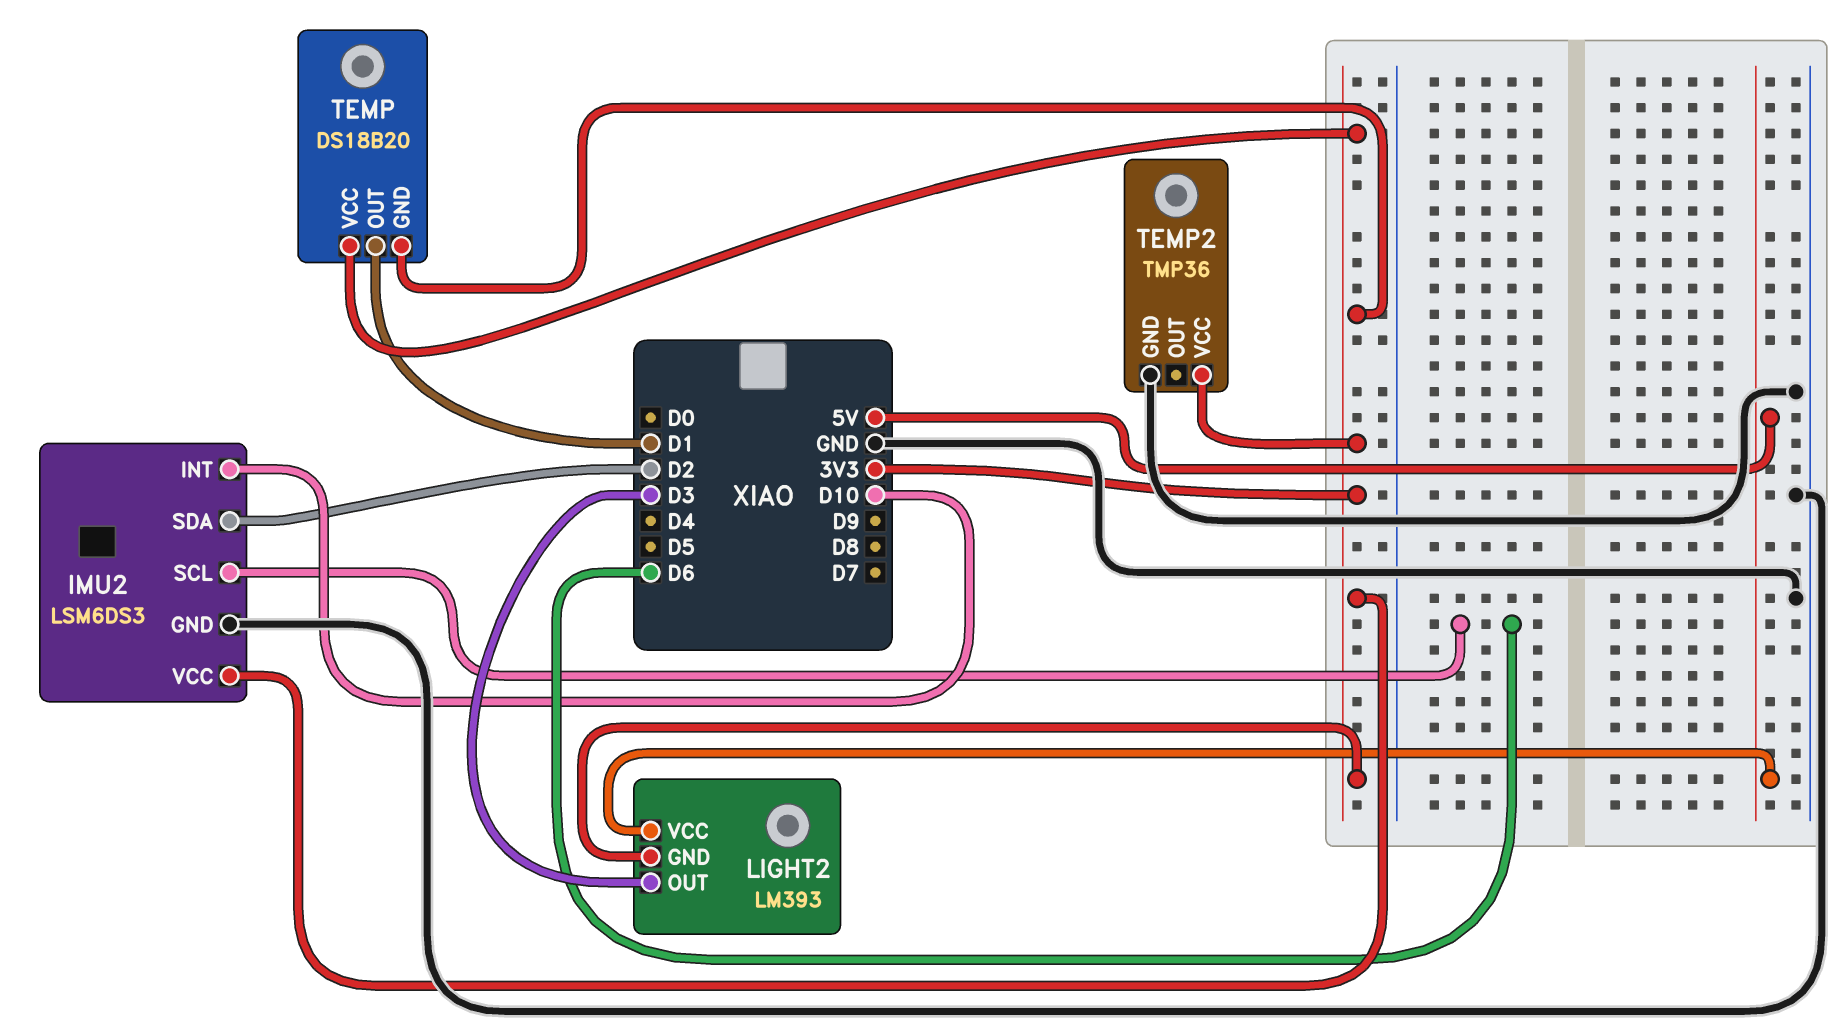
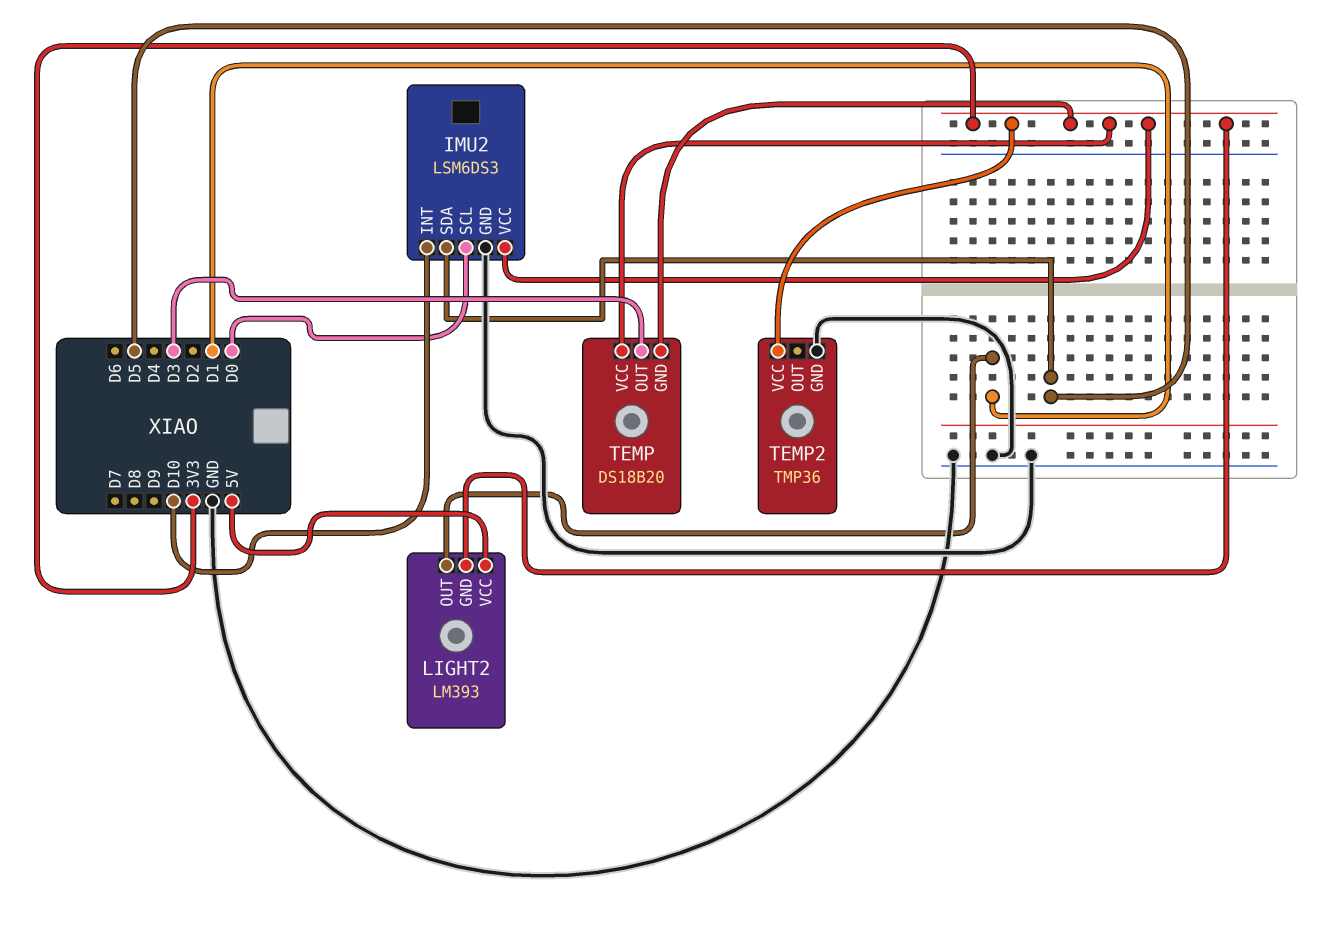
IMU2 pin SCL: D6 -> D0
IMU2 pin SDA: D2 -> D5
LIGHT2 pin OUT: D3 -> D1
TEMP pin OUT: D1 -> D3

